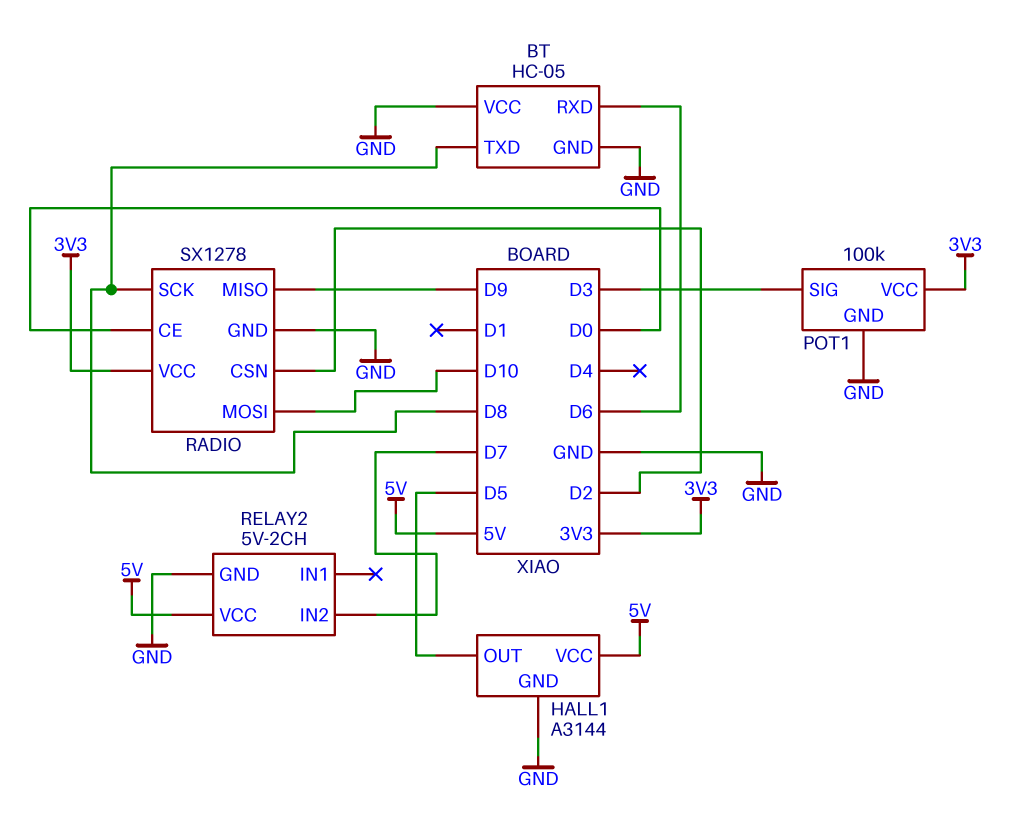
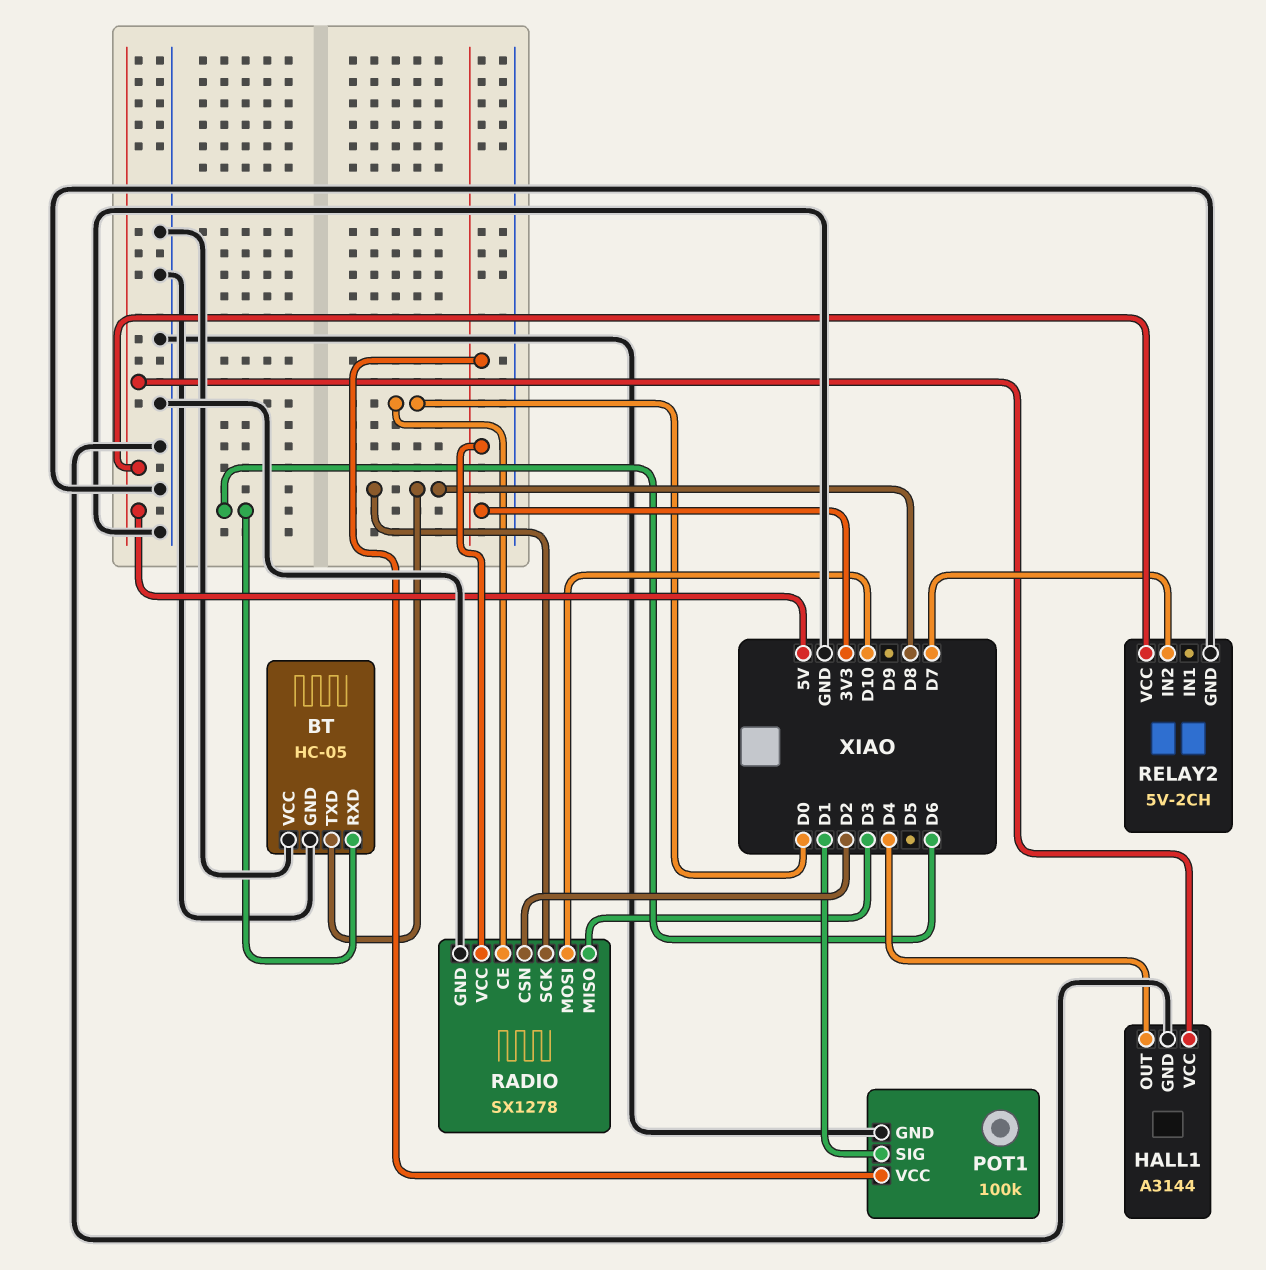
HALL1 pin OUT: D5 -> D4
POT1 pin SIG: D3 -> D1
RADIO pin MISO: D9 -> D3

